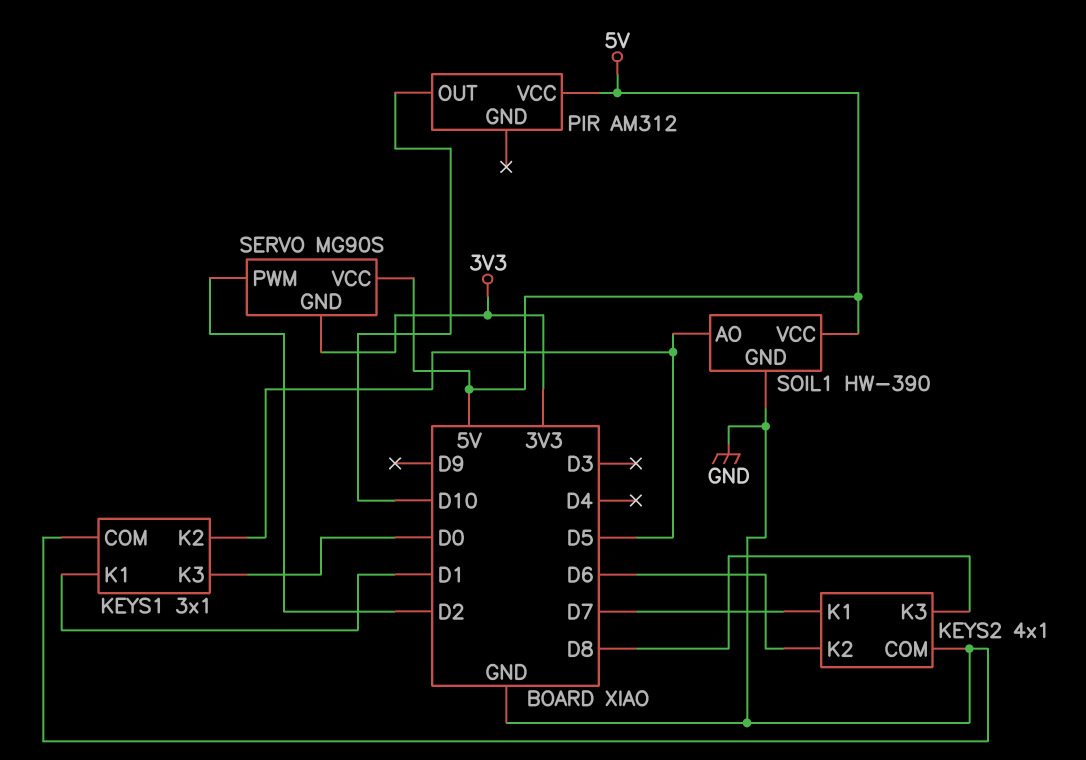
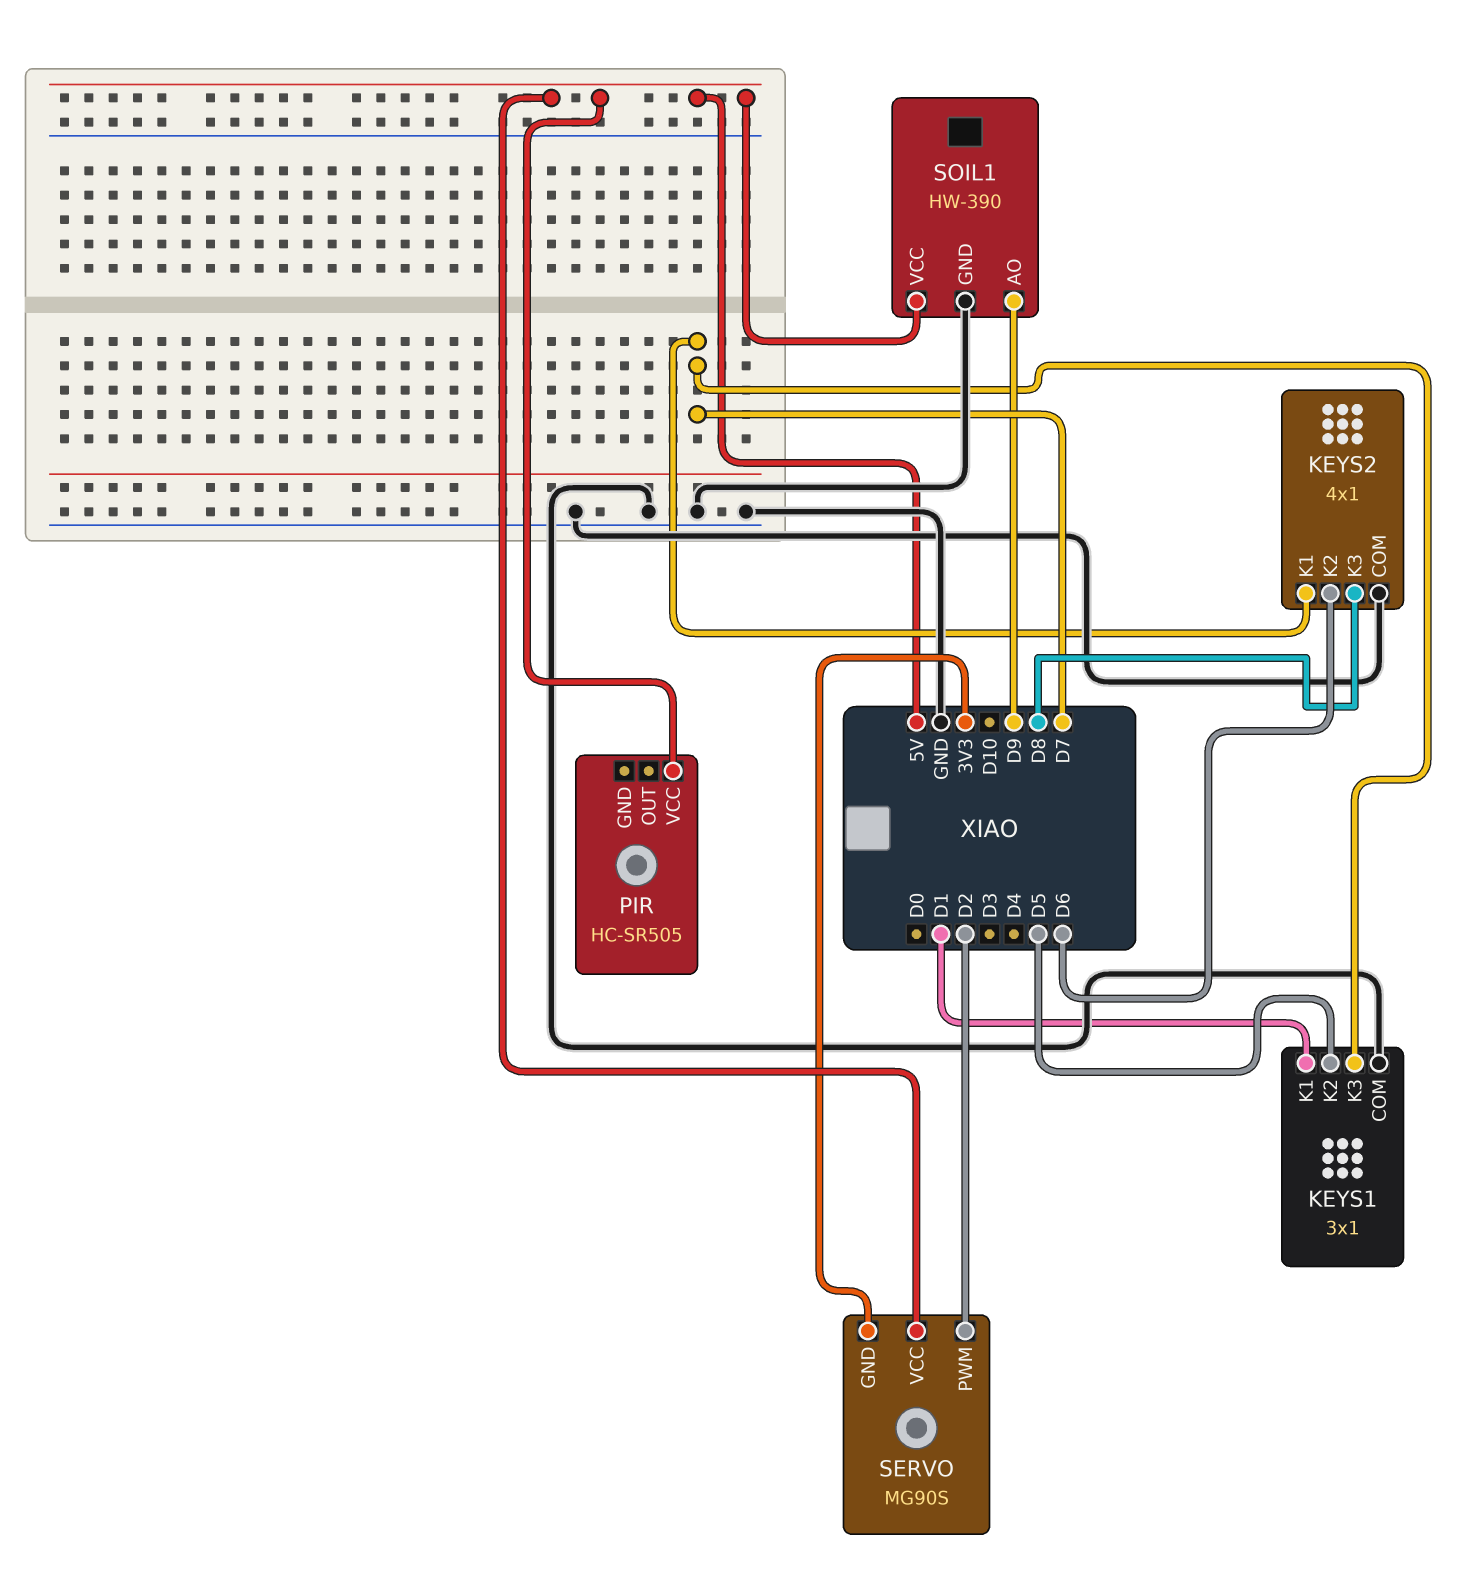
KEYS1 pin K3: D0 -> D7
PIR: AM312 -> HC-SR505
PIR pin OUT: D10 -> none
SOIL1 pin AO: D5 -> D9

